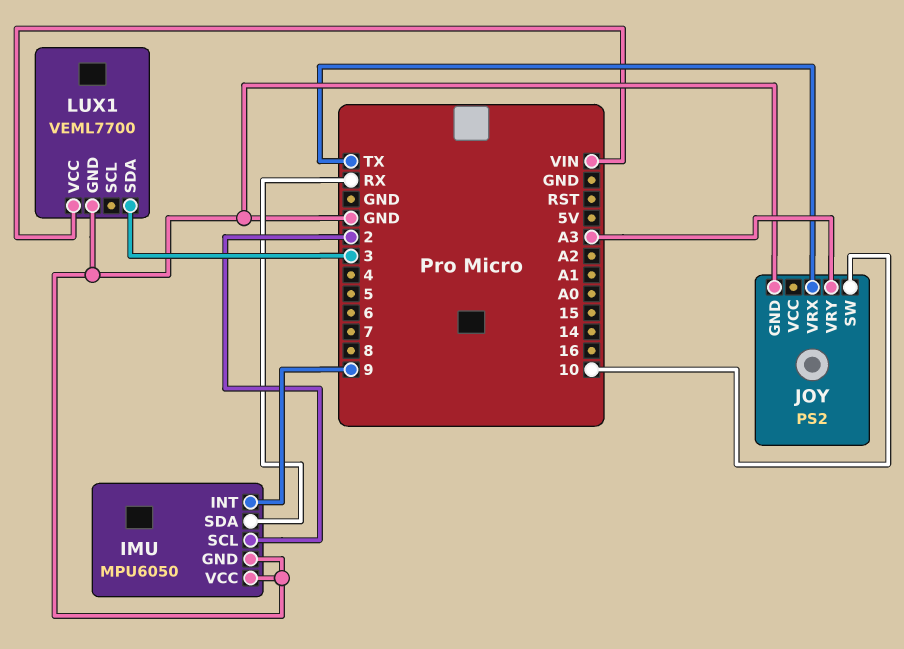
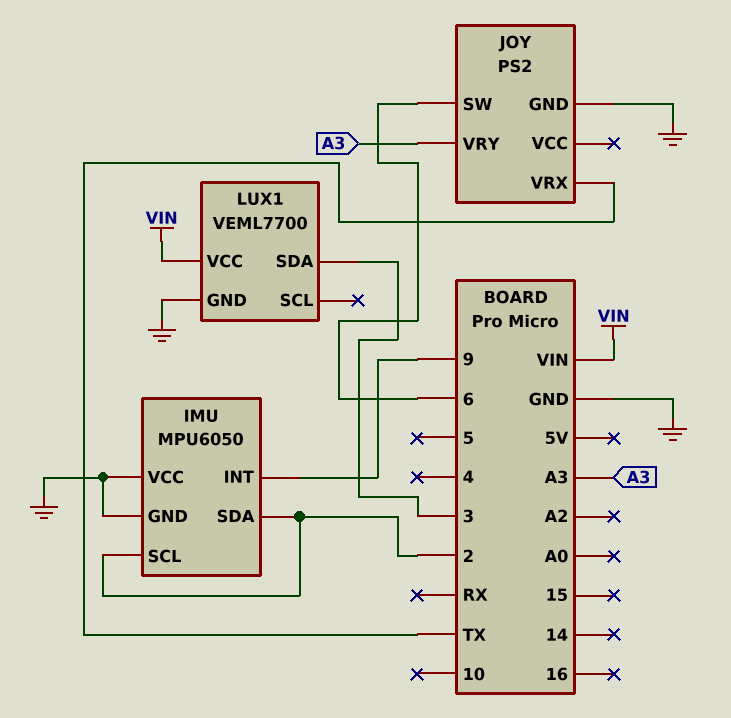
IMU pin SDA: RX -> 2
JOY pin SW: 10 -> 6

